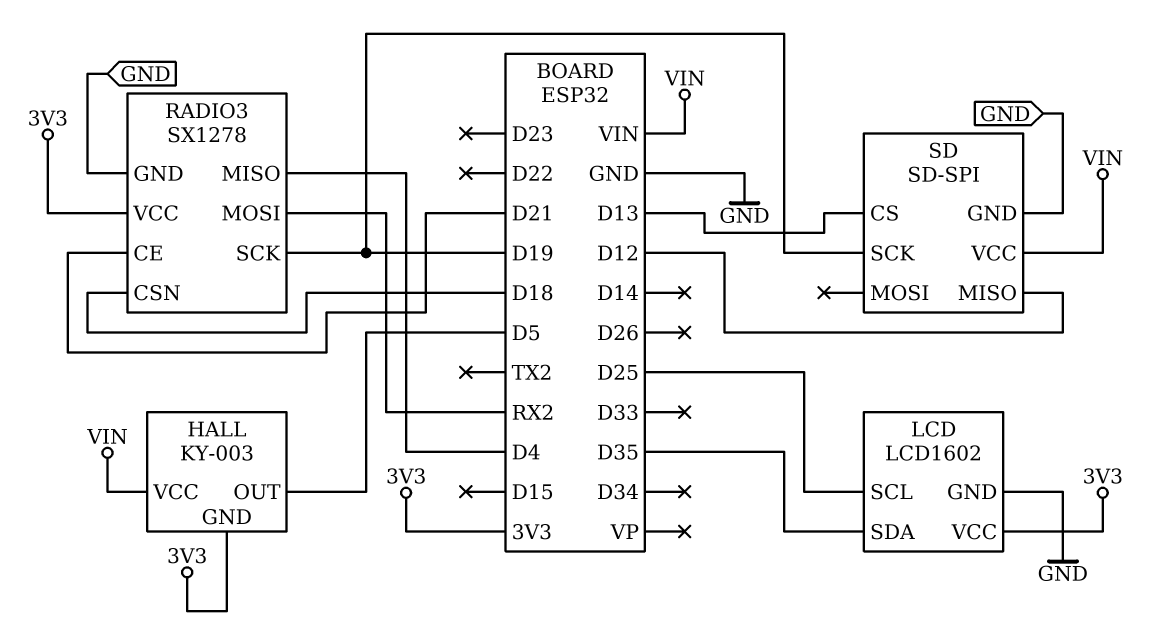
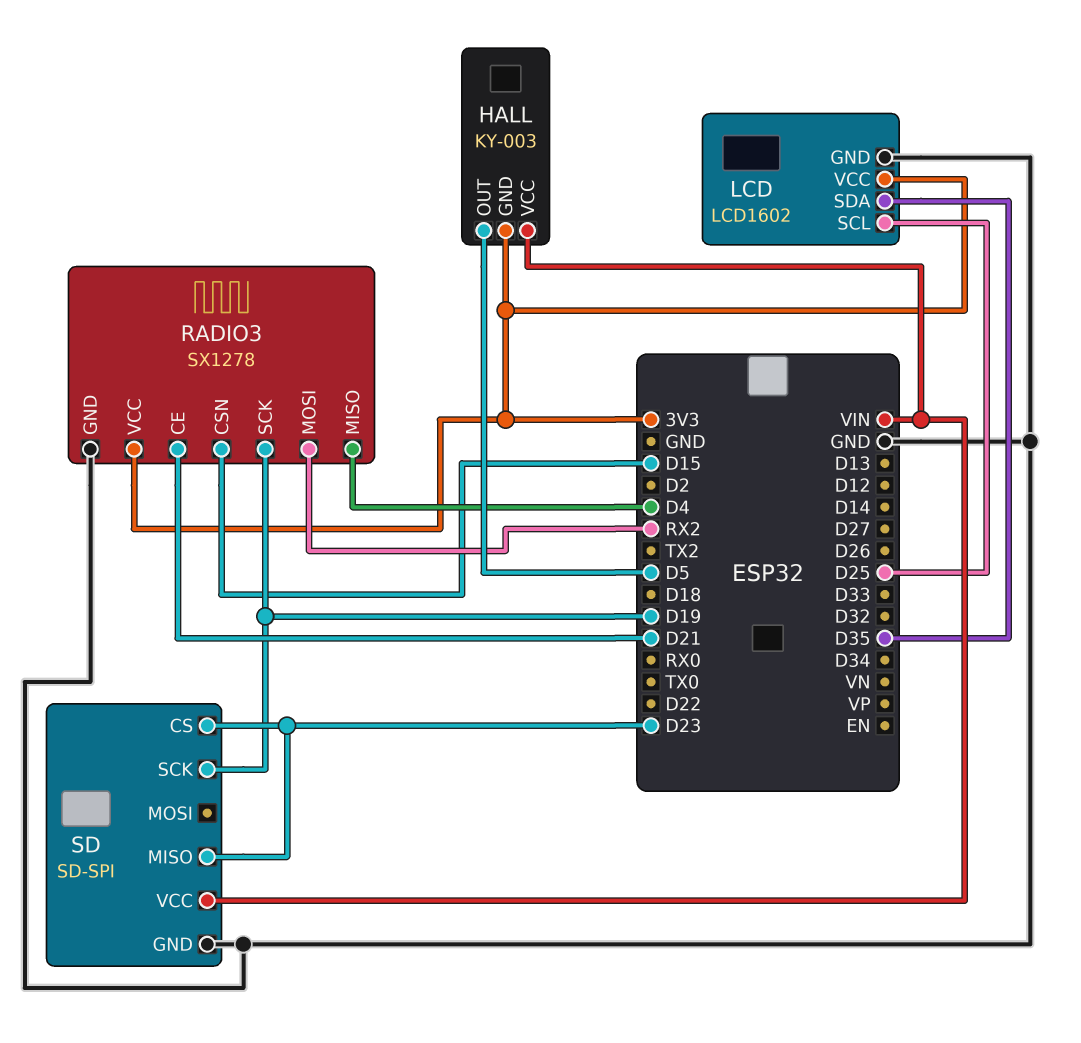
RADIO3 pin CSN: D18 -> D15
SD pin CS: D13 -> D23
SD pin MISO: D12 -> D23

